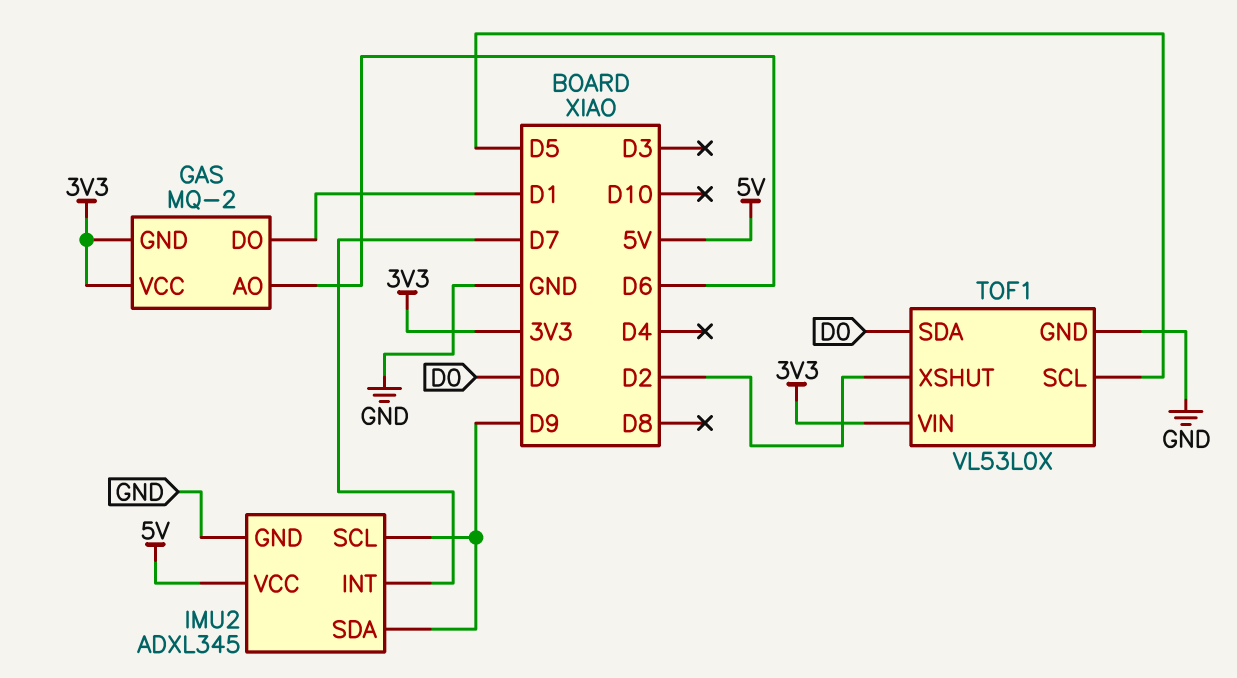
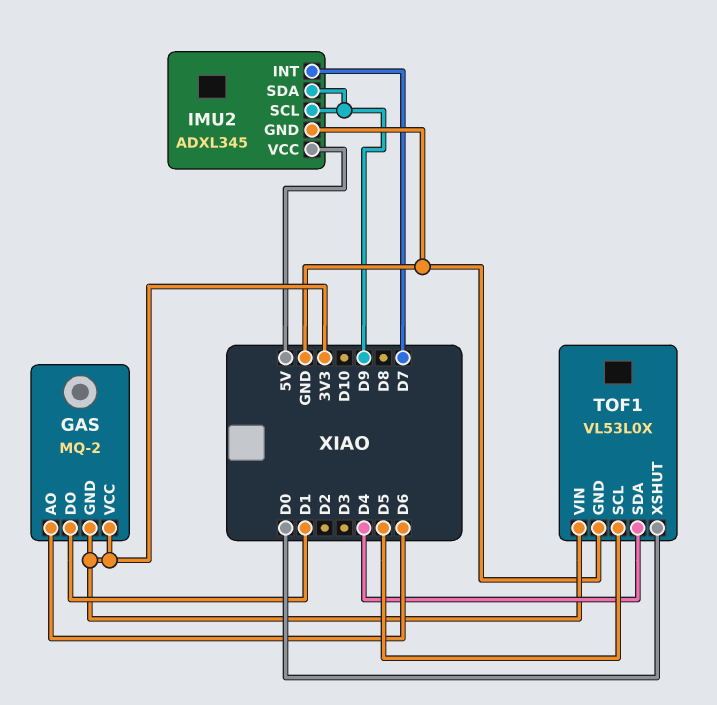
TOF1 pin SDA: D0 -> D4
TOF1 pin XSHUT: D2 -> D0

